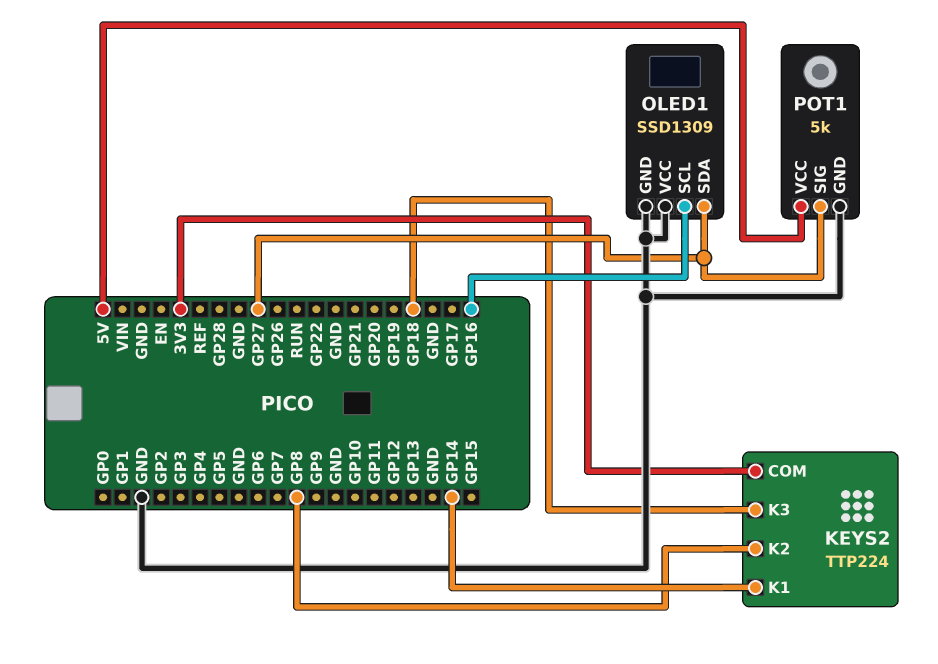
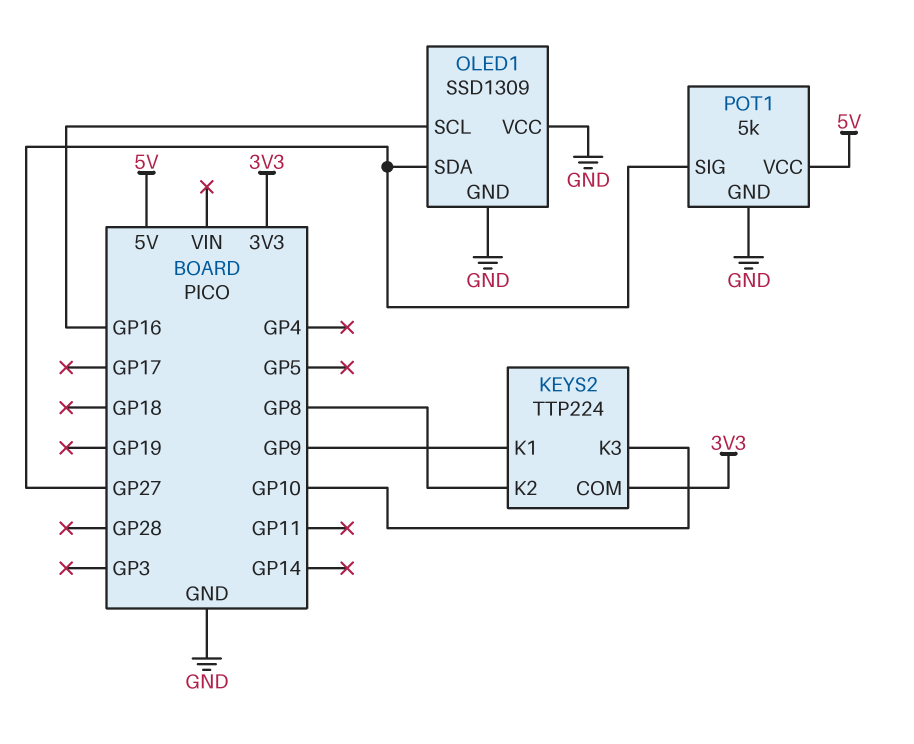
KEYS2 pin K1: GP14 -> GP9
KEYS2 pin K3: GP18 -> GP10

